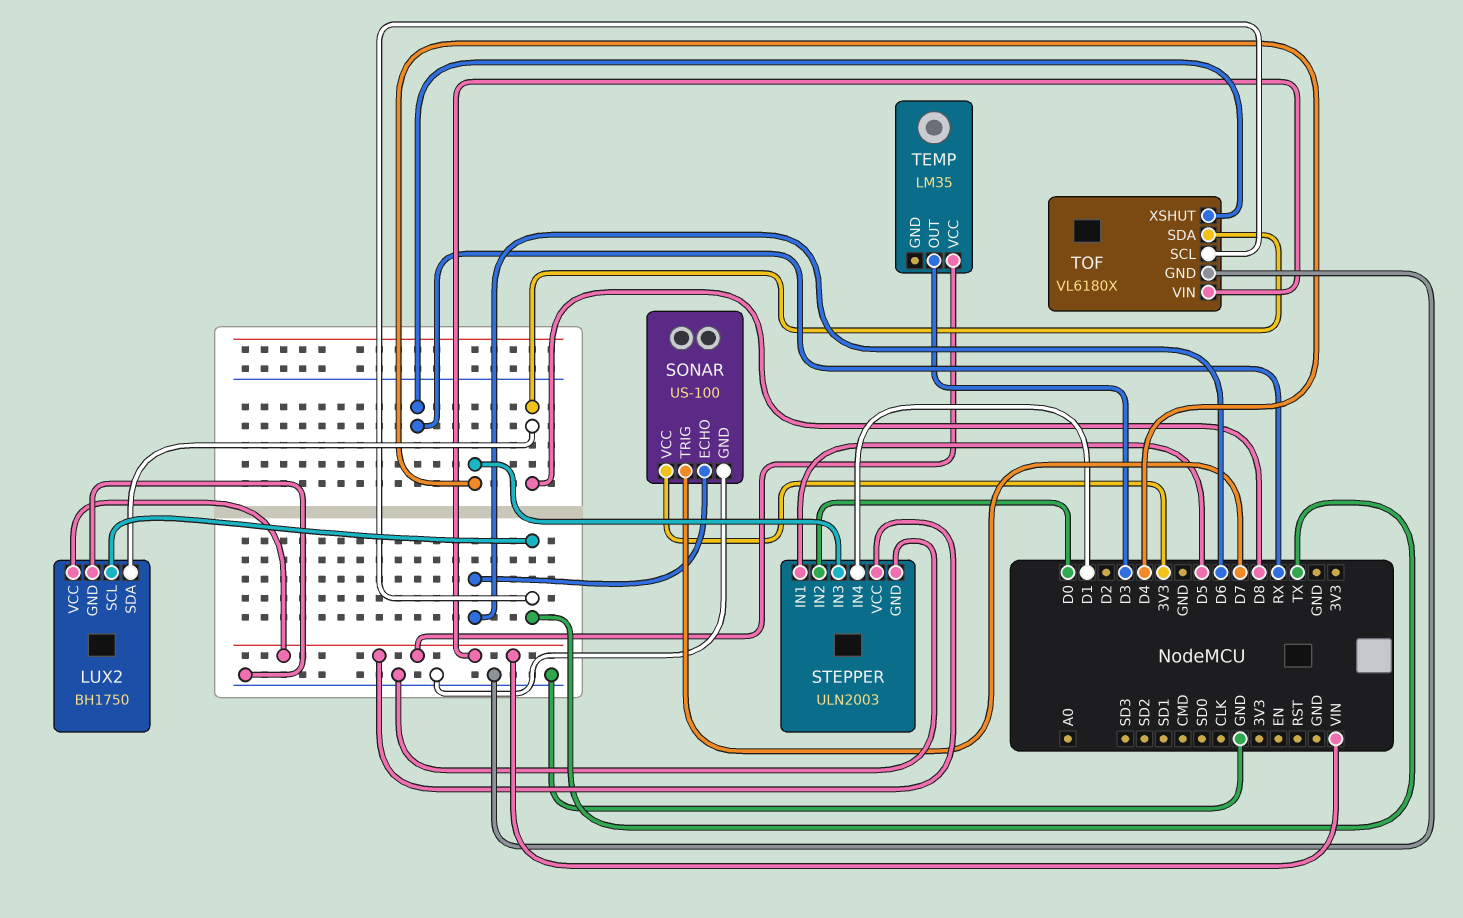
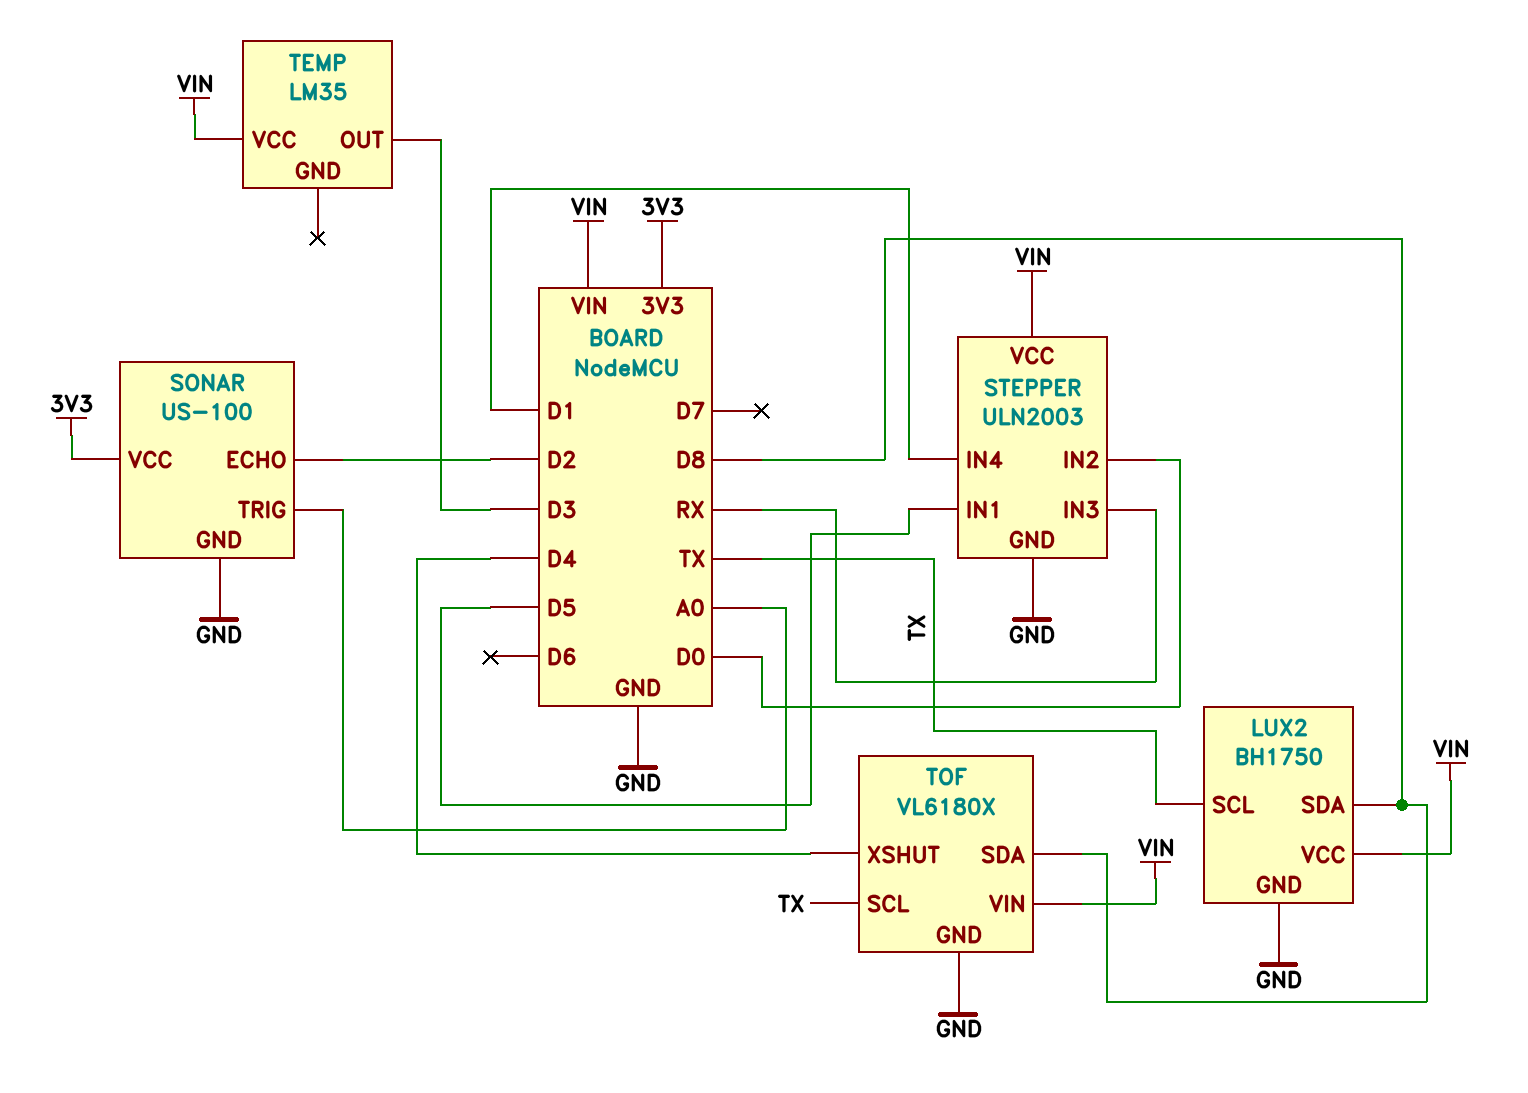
SONAR pin ECHO: D6 -> D2
SONAR pin TRIG: D7 -> A0
STEPPER pin IN3: D4 -> RX
TOF pin XSHUT: RX -> D4

